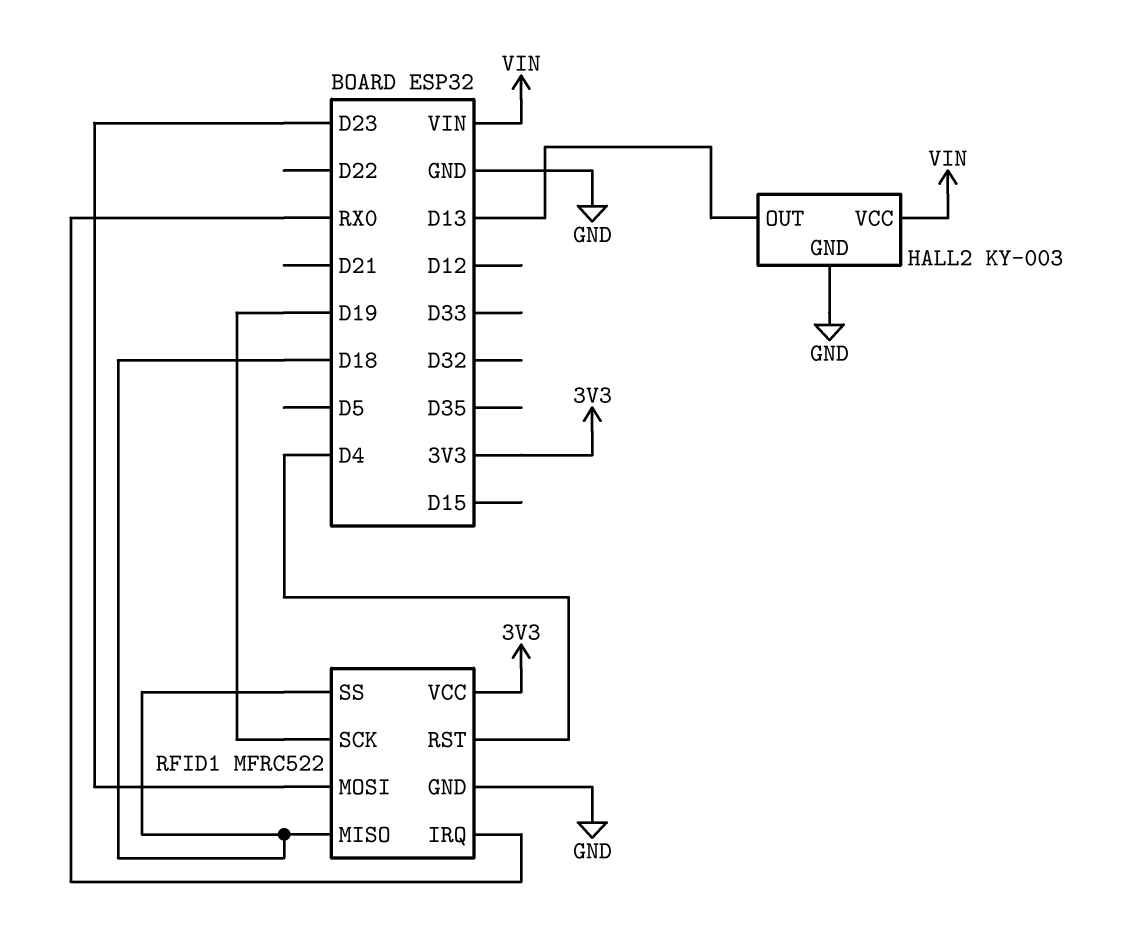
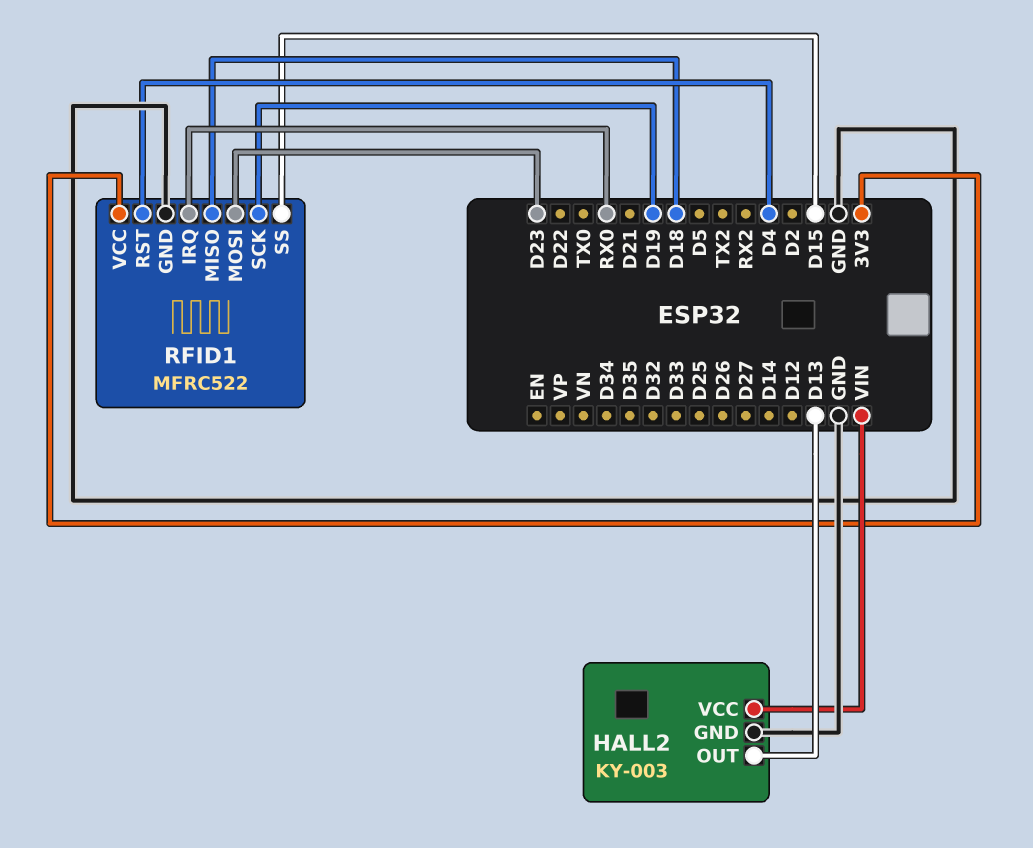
RFID1 pin SS: D18 -> D15

